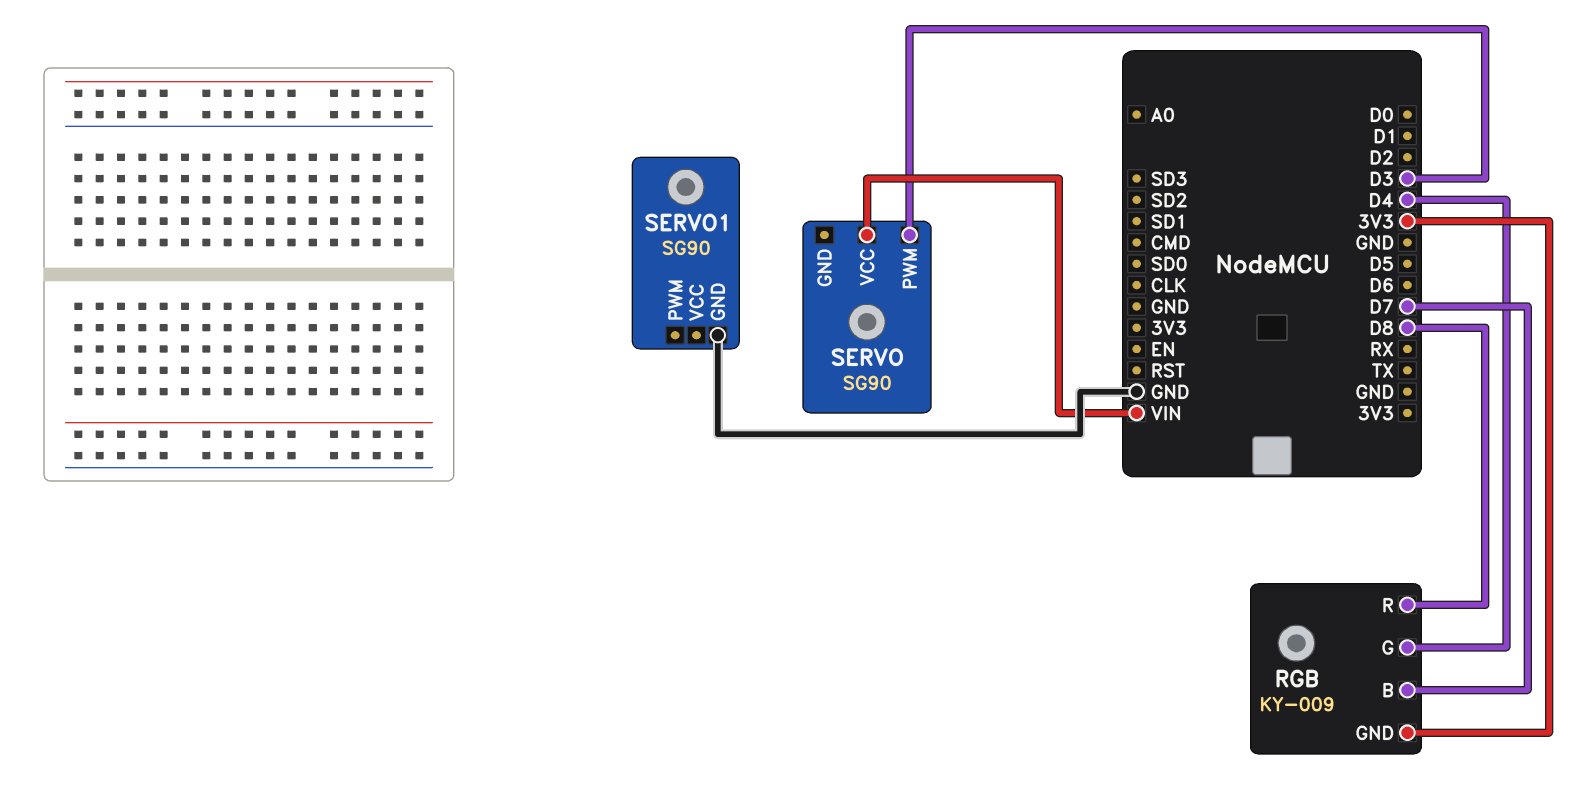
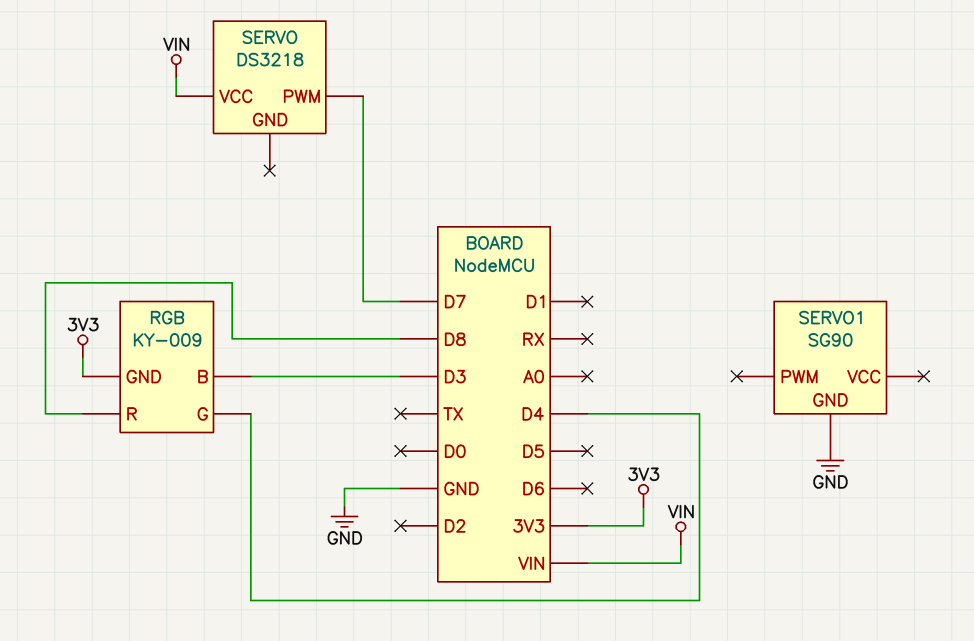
RGB pin B: D7 -> D3
SERVO: SG90 -> DS3218
SERVO pin PWM: D3 -> D7

